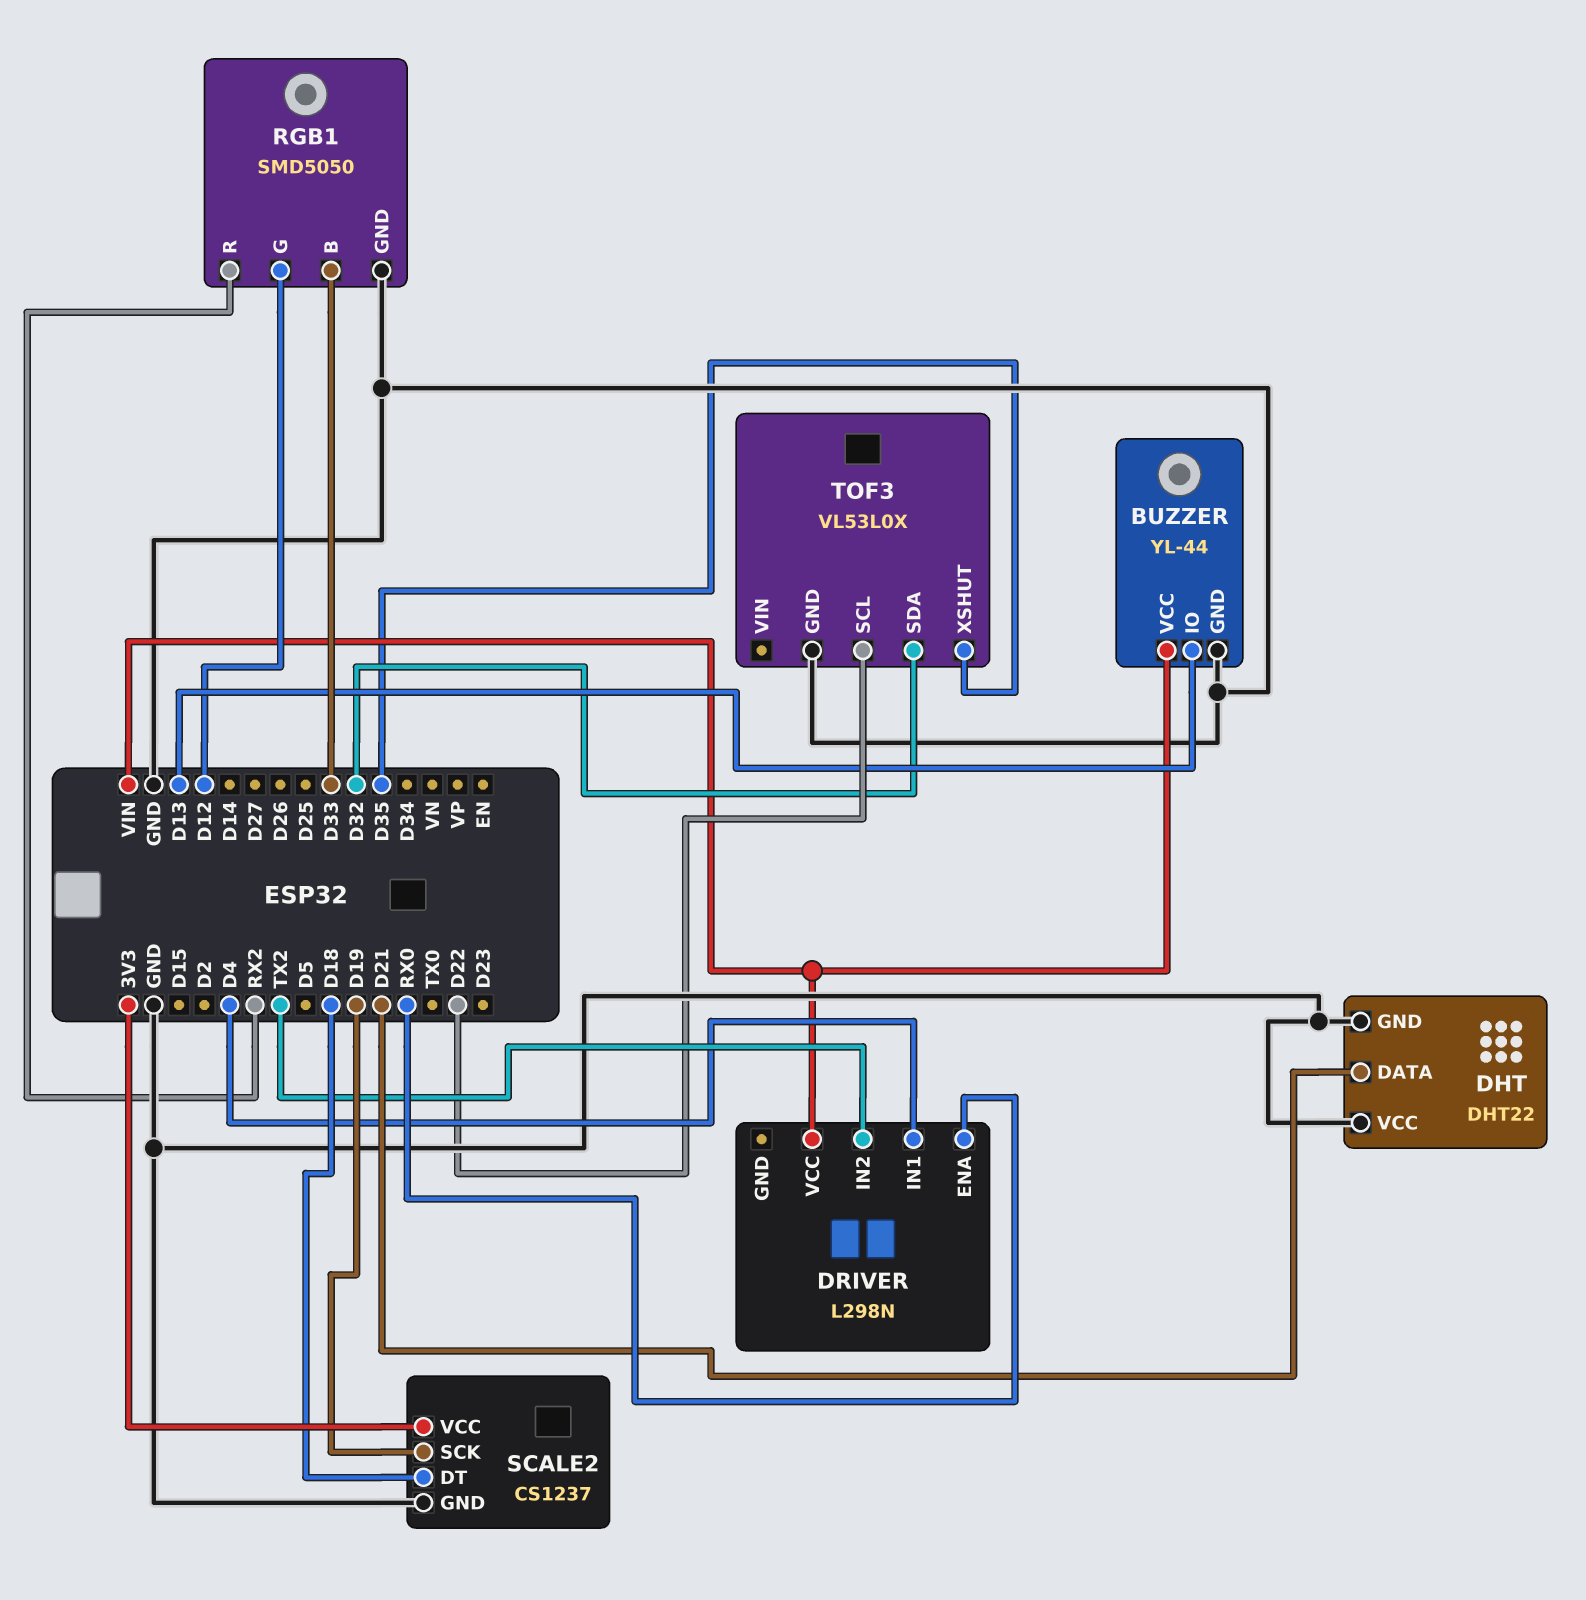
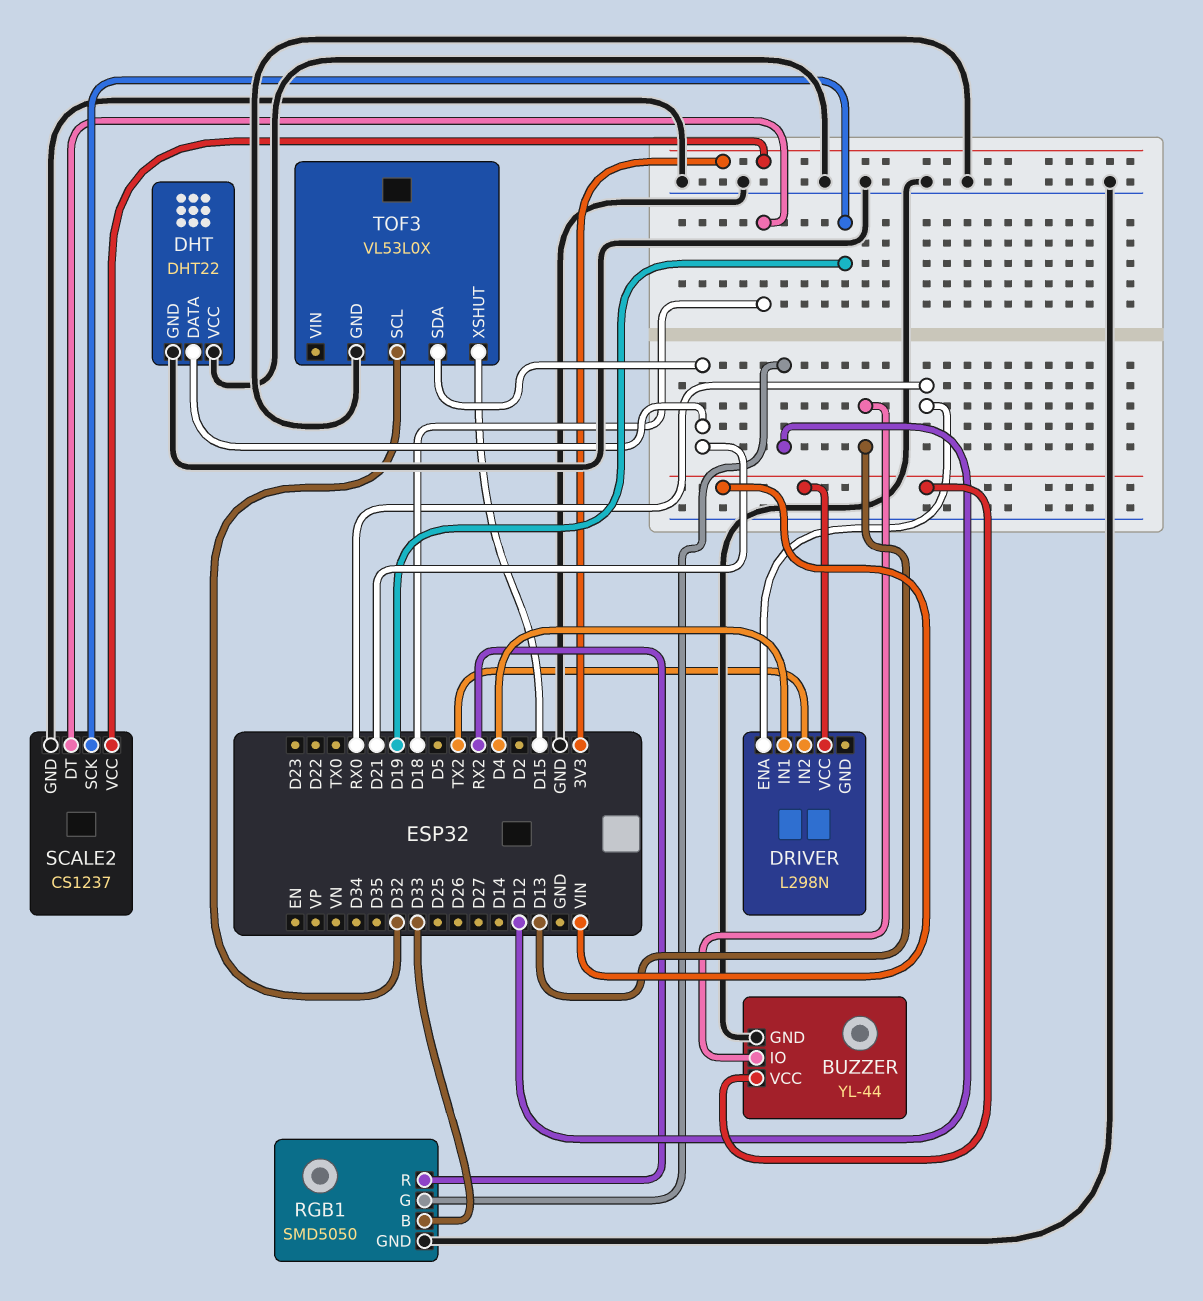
TOF3 pin SCL: D22 -> D32
TOF3 pin SDA: D32 -> D21
TOF3 pin XSHUT: D35 -> D15

